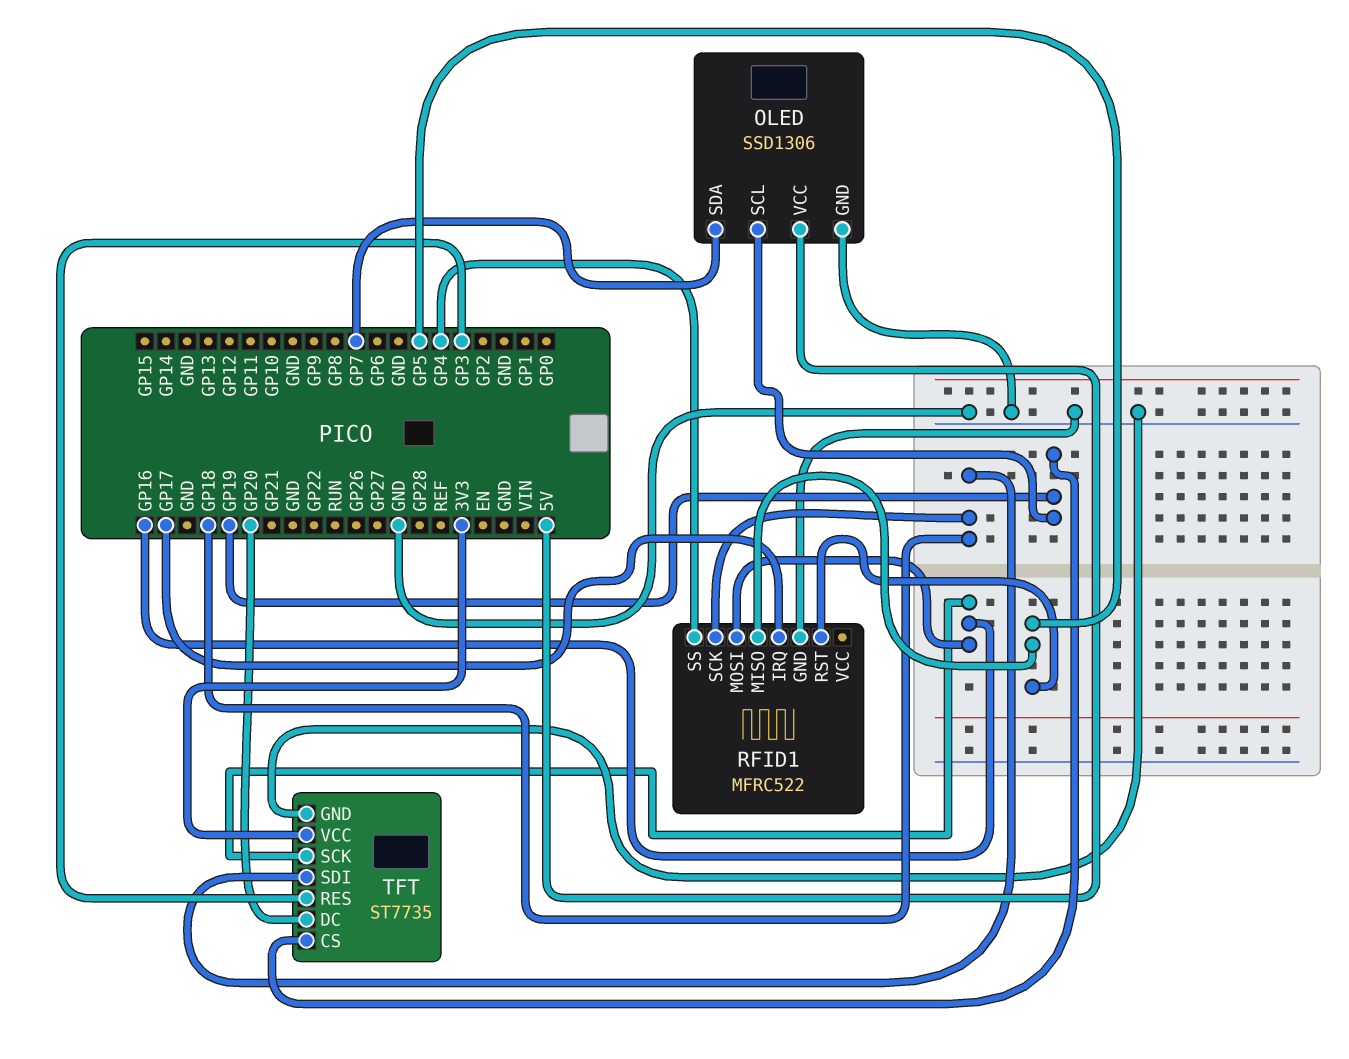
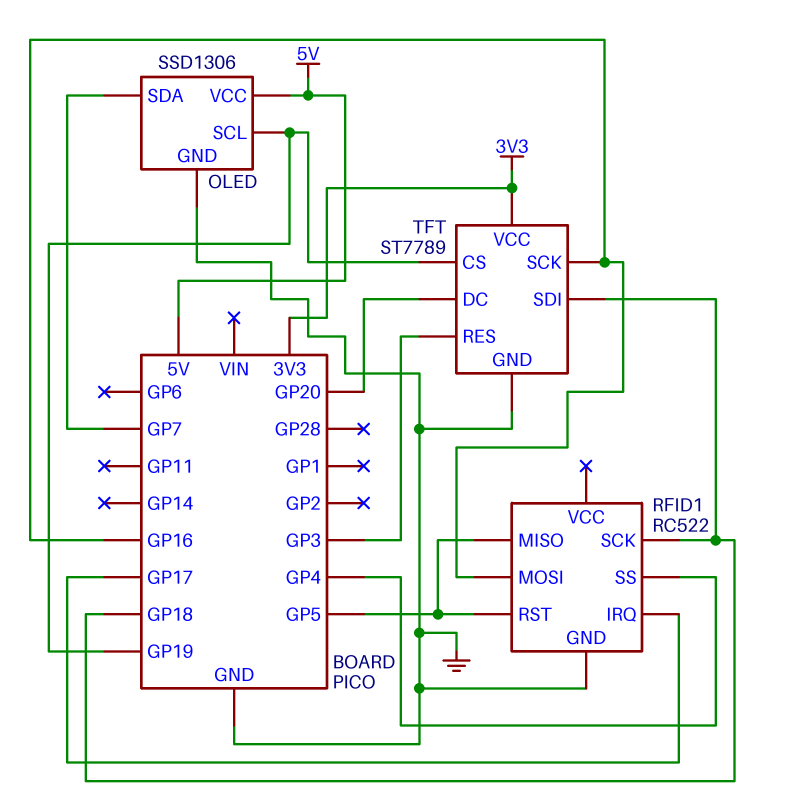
RFID1: MFRC522 -> RC522
TFT: ST7735 -> ST7789

